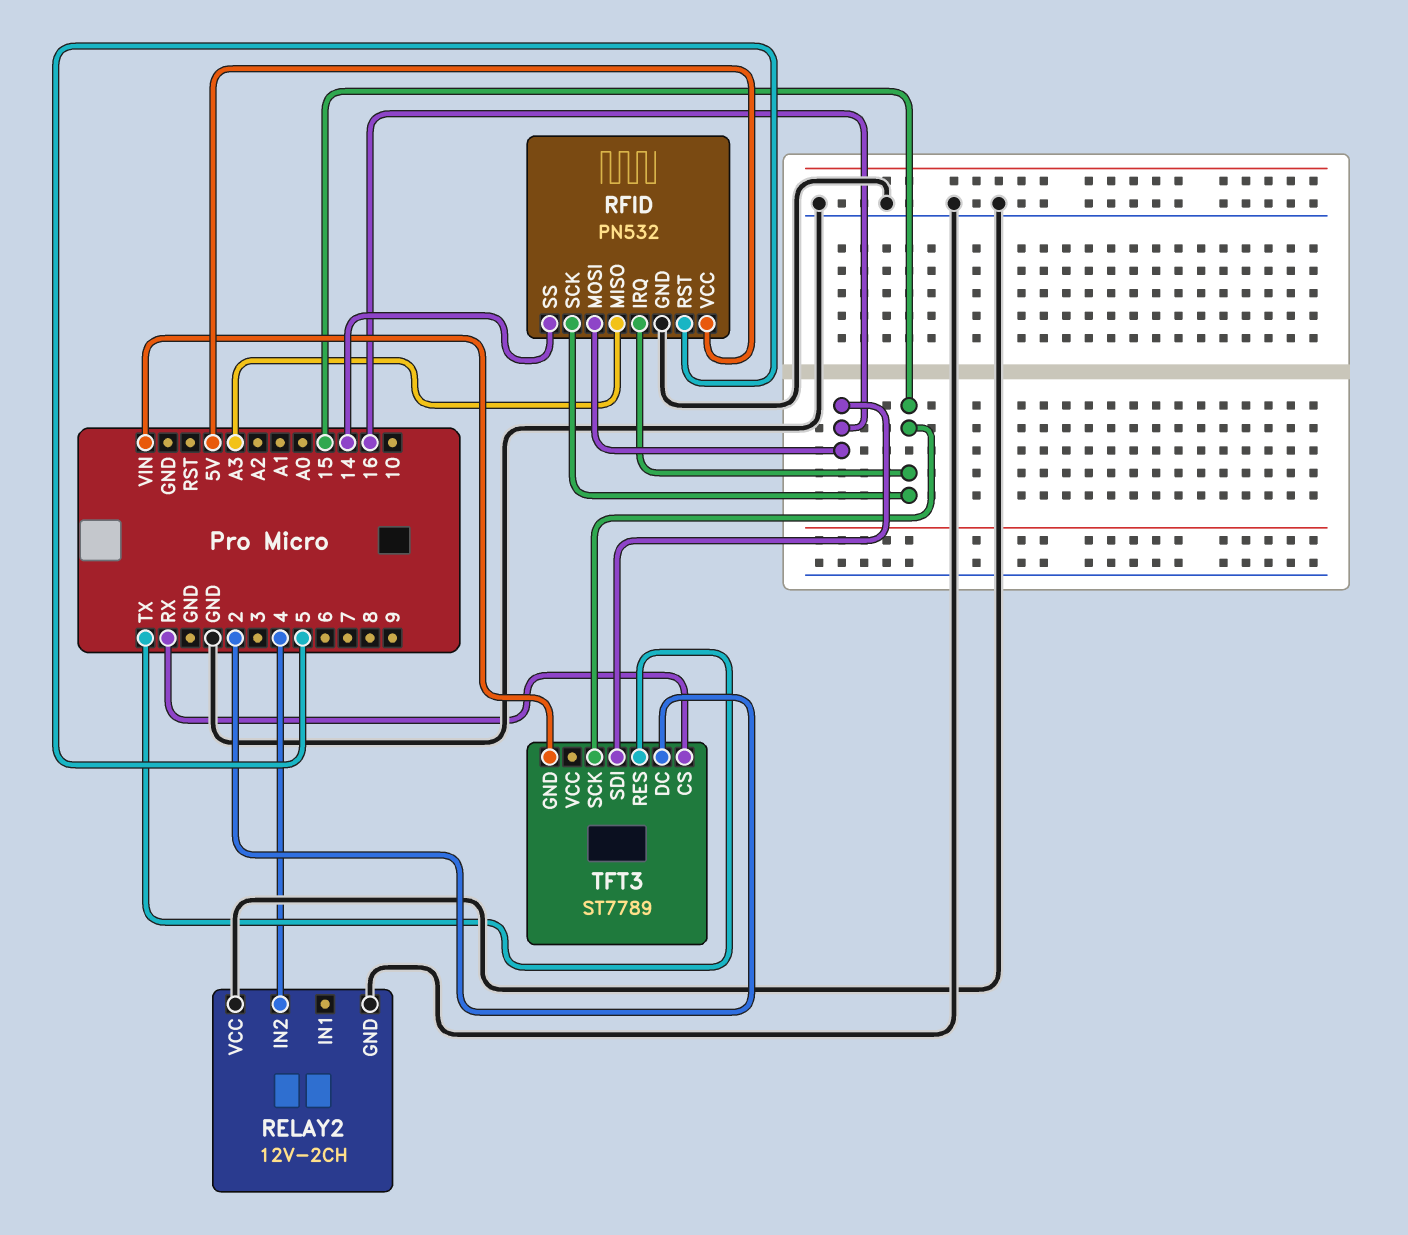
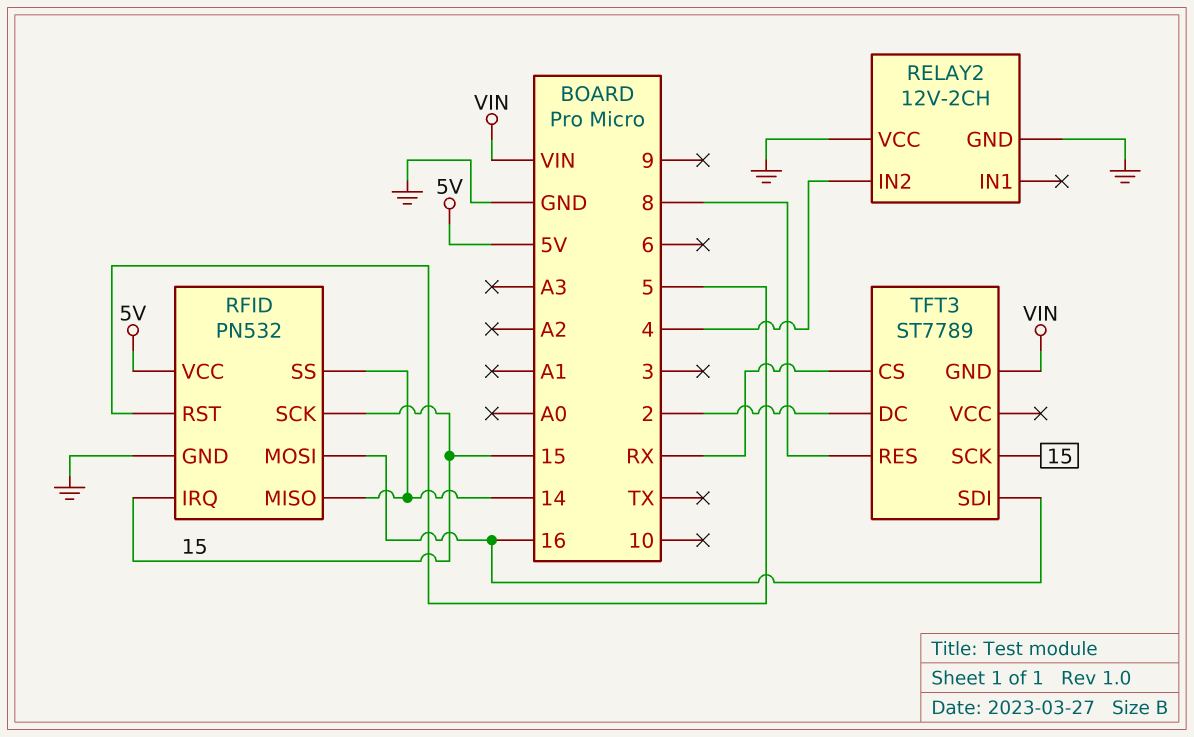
RFID pin MISO: A3 -> 14
TFT3 pin RES: TX -> 8

